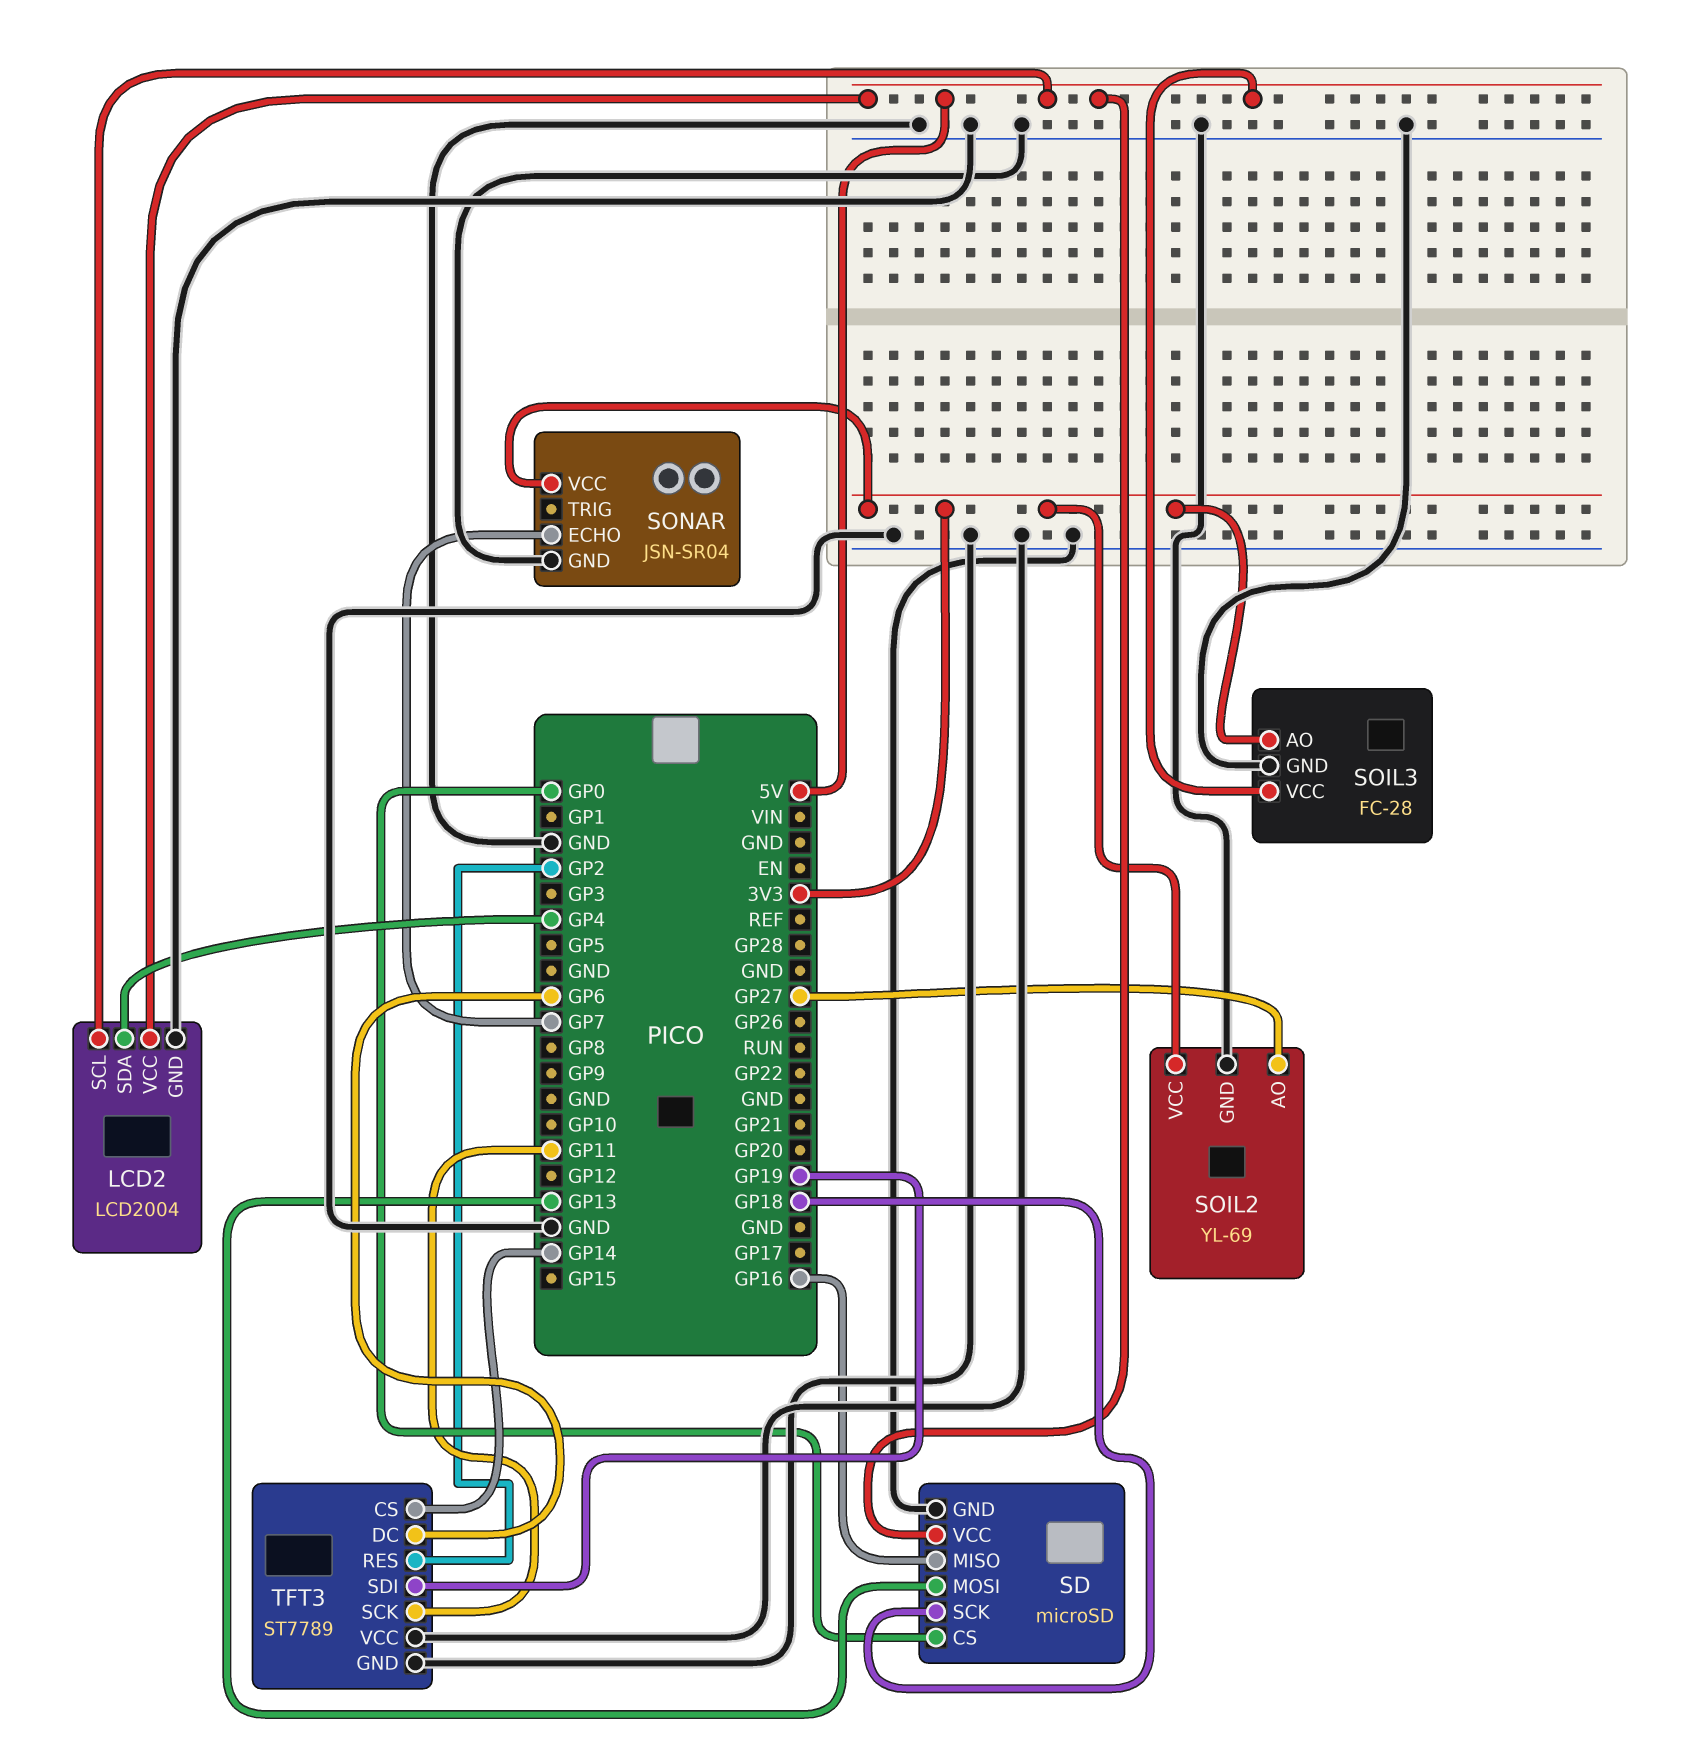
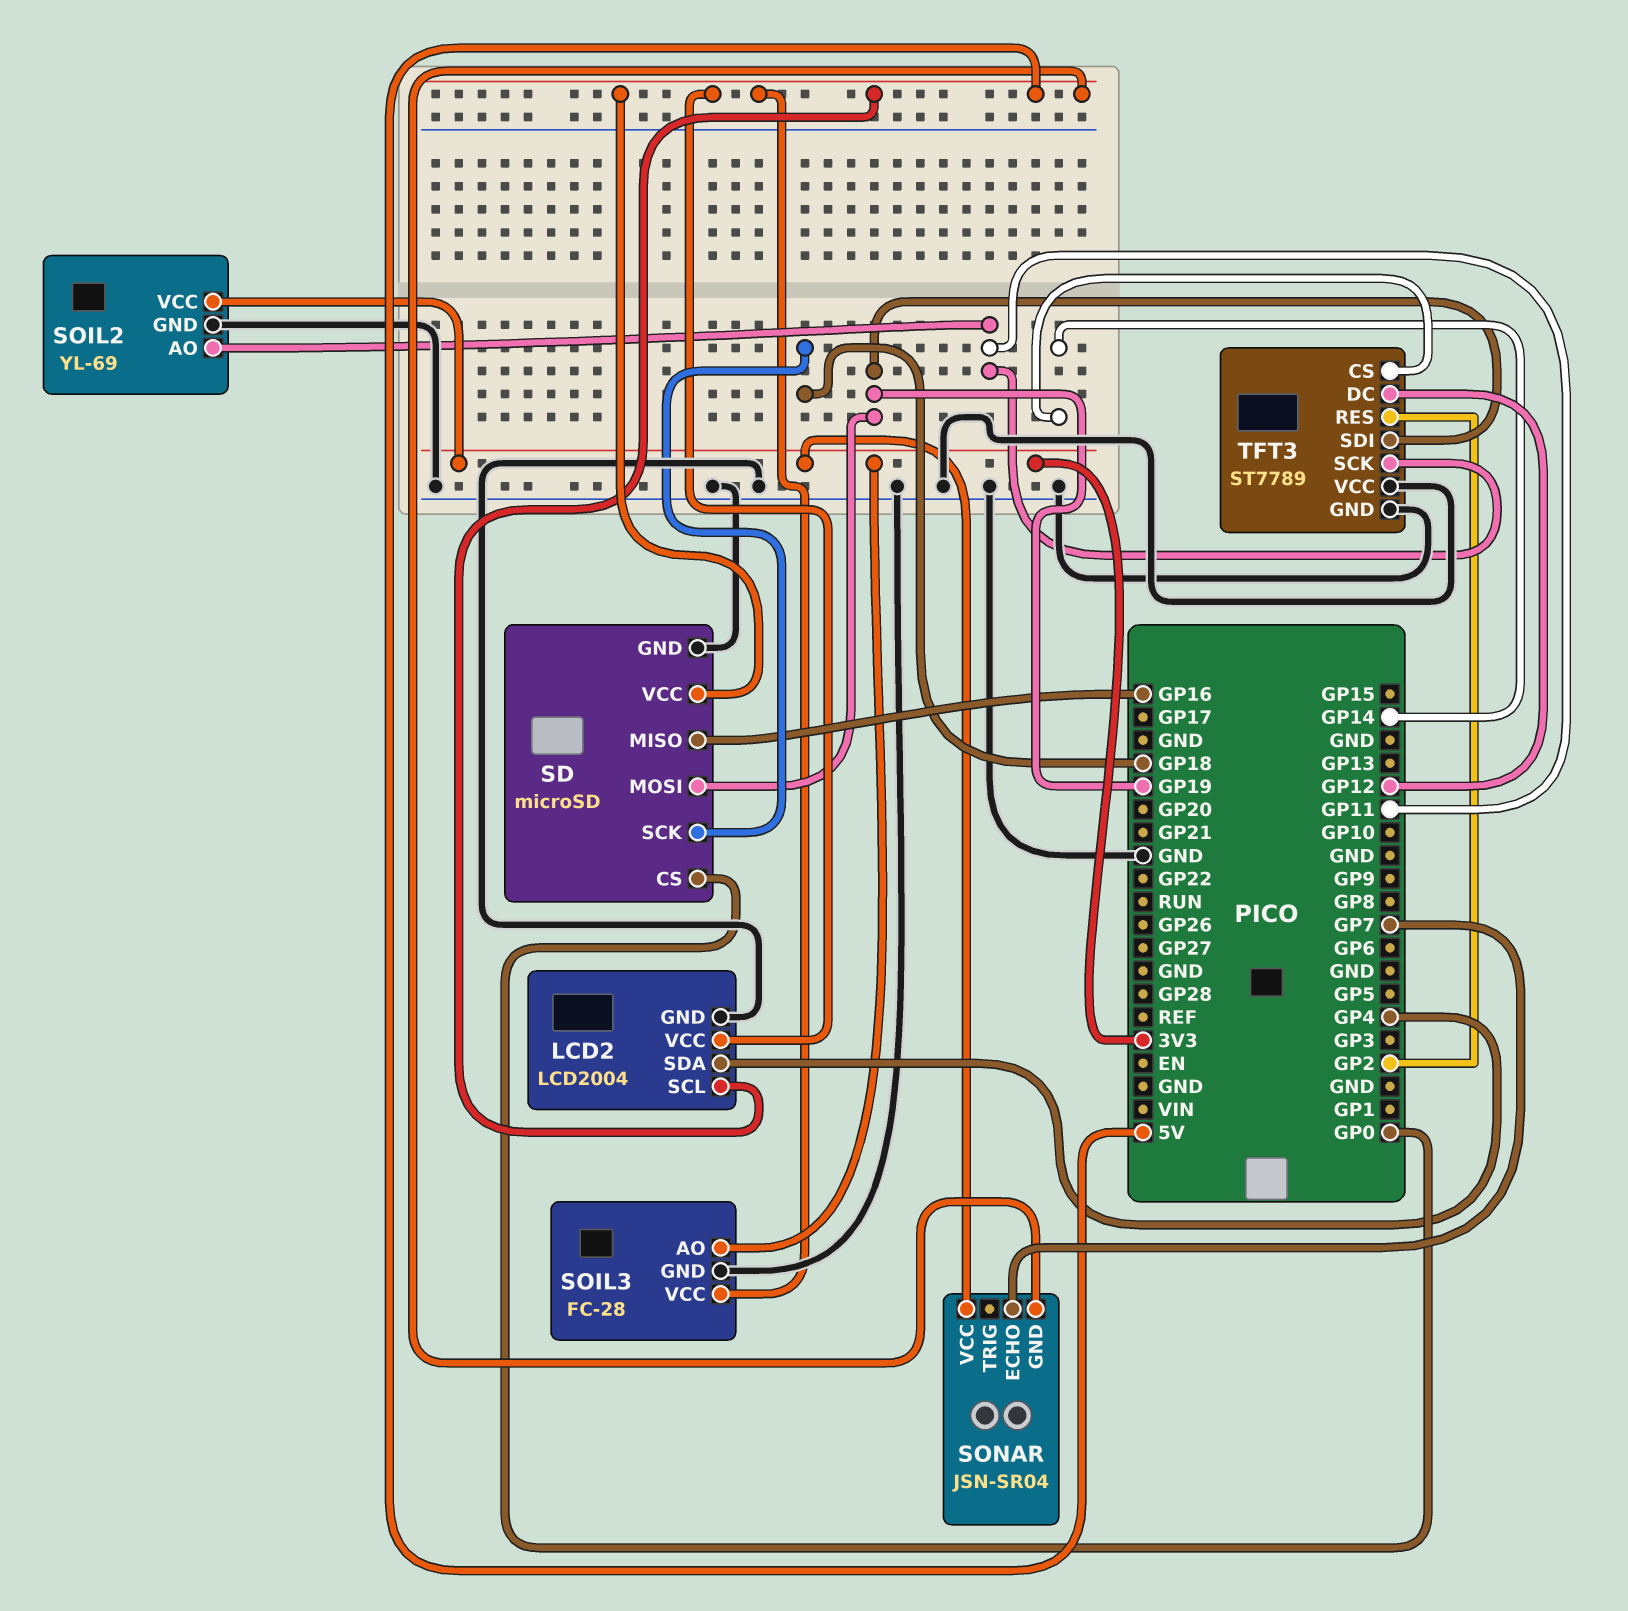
SD pin MOSI: GP13 -> GP19
SOIL2 pin AO: GP27 -> GP11
SONAR pin GND: GND -> 5V
TFT3 pin DC: GP6 -> GP12

